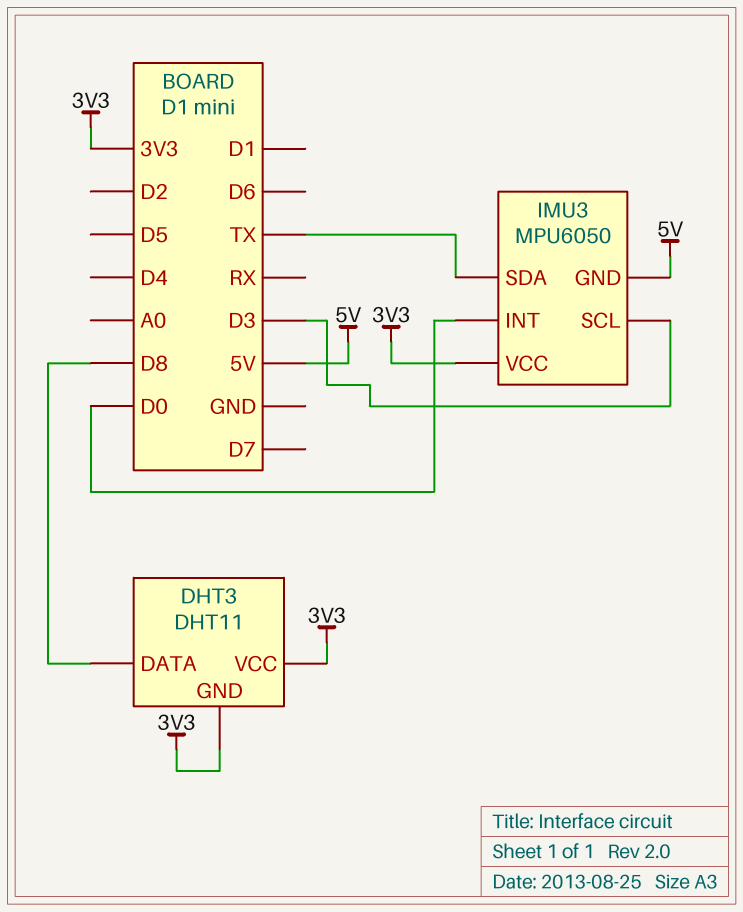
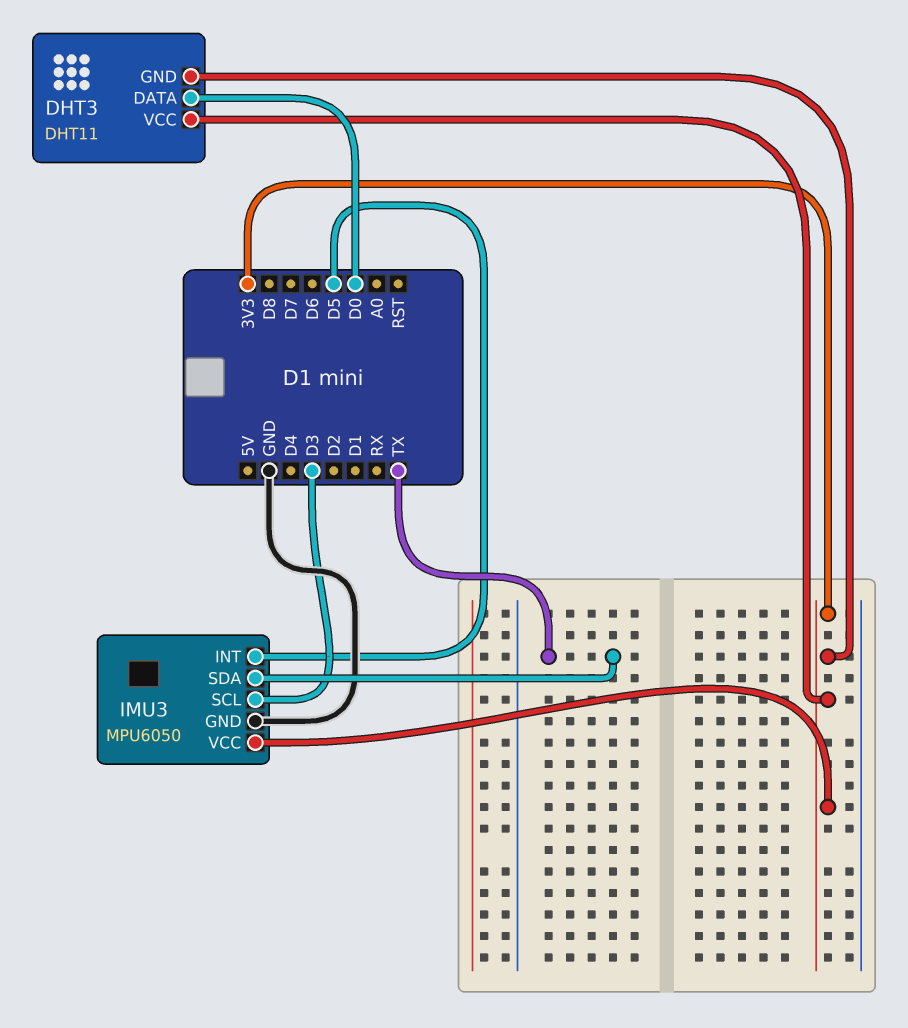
DHT3 pin DATA: D8 -> D0
IMU3 pin GND: 5V -> GND
IMU3 pin INT: D0 -> D5

